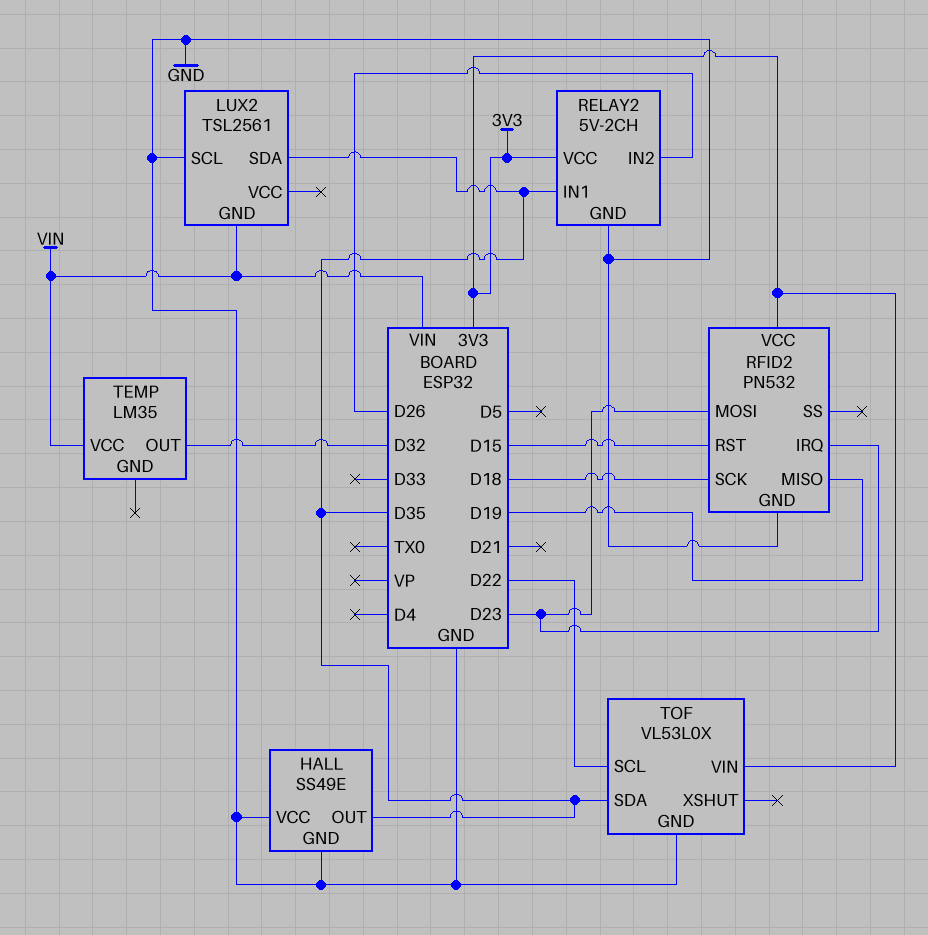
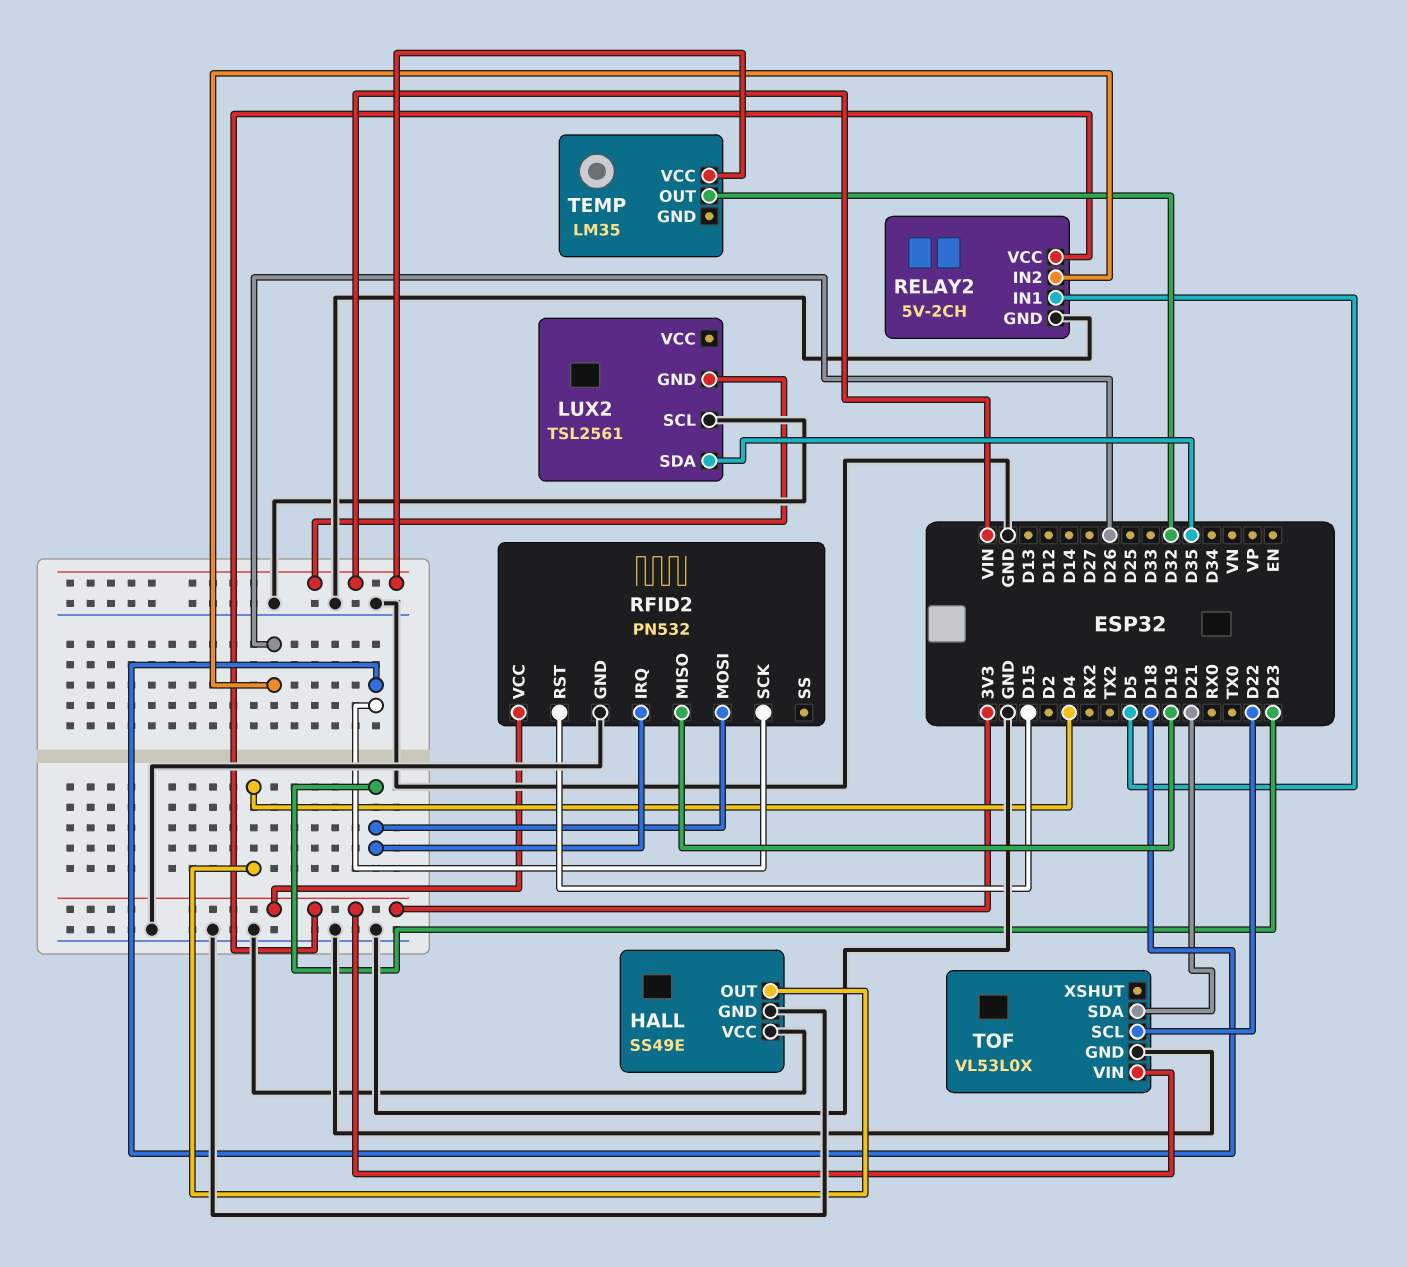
HALL pin OUT: D35 -> D4
RELAY2 pin IN1: D35 -> D5
TOF pin SDA: D35 -> D21

